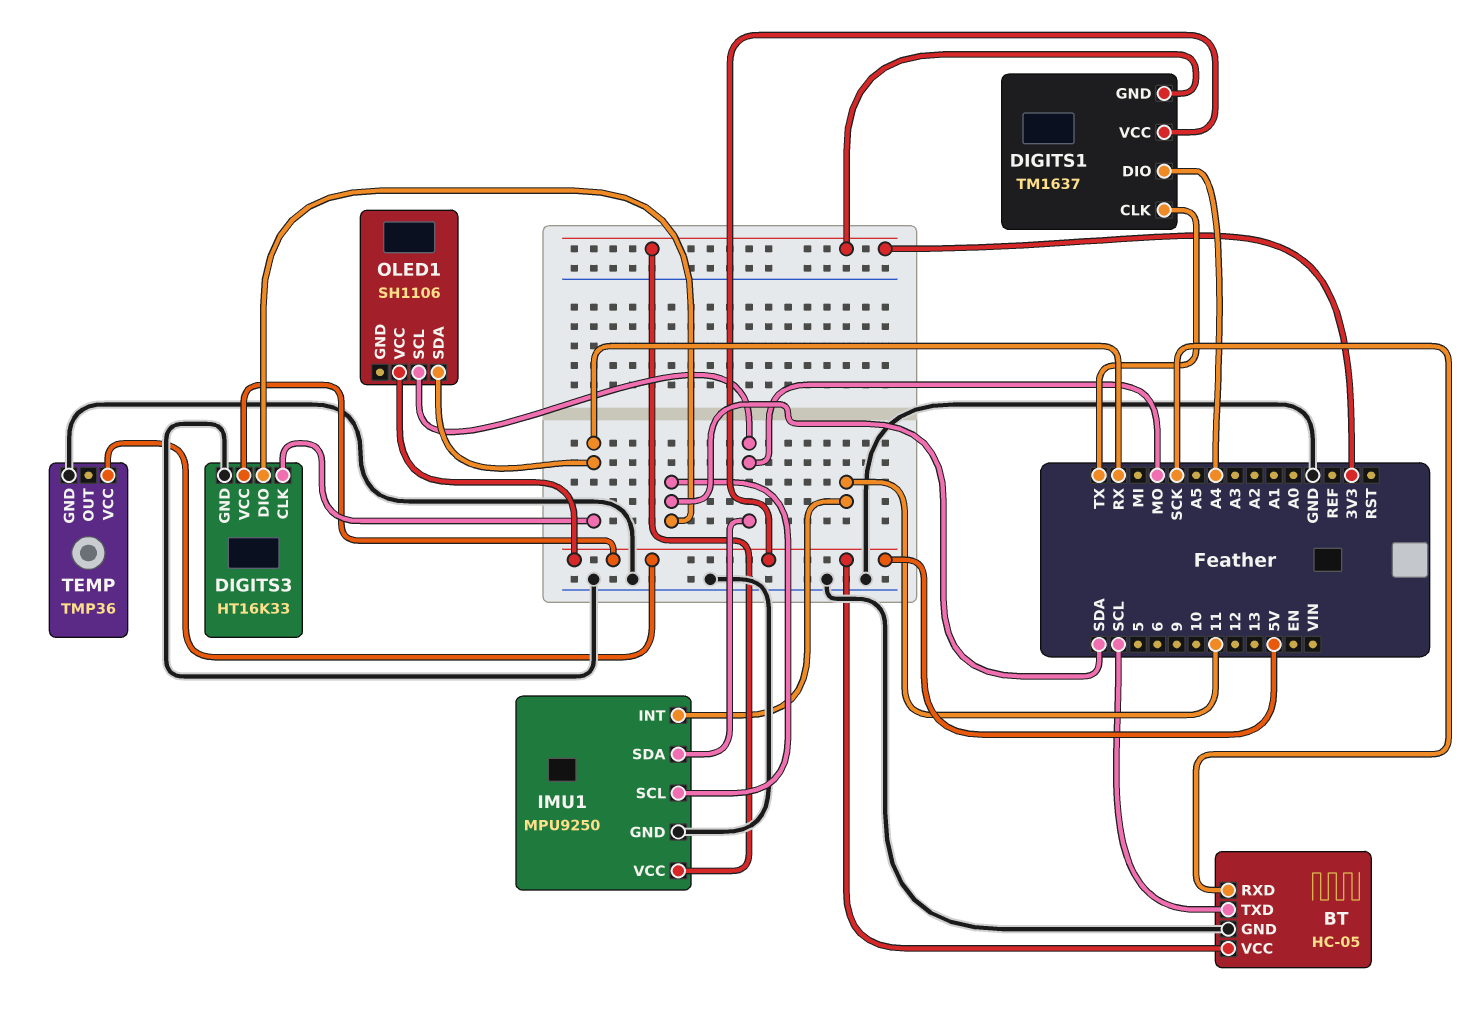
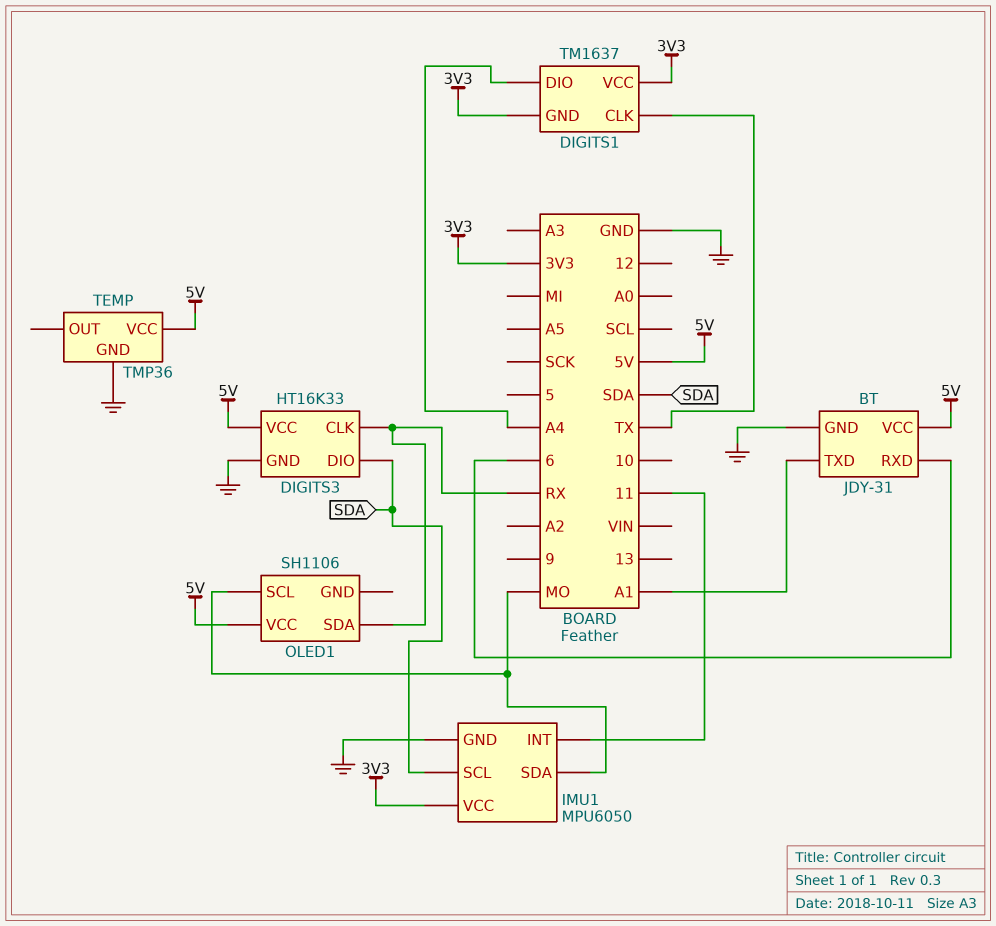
BT: HC-05 -> JDY-31
BT pin RXD: SCK -> 6
BT pin TXD: SCL -> A1
DIGITS1 pin VCC: 5V -> 3V3
IMU1: MPU9250 -> MPU6050

